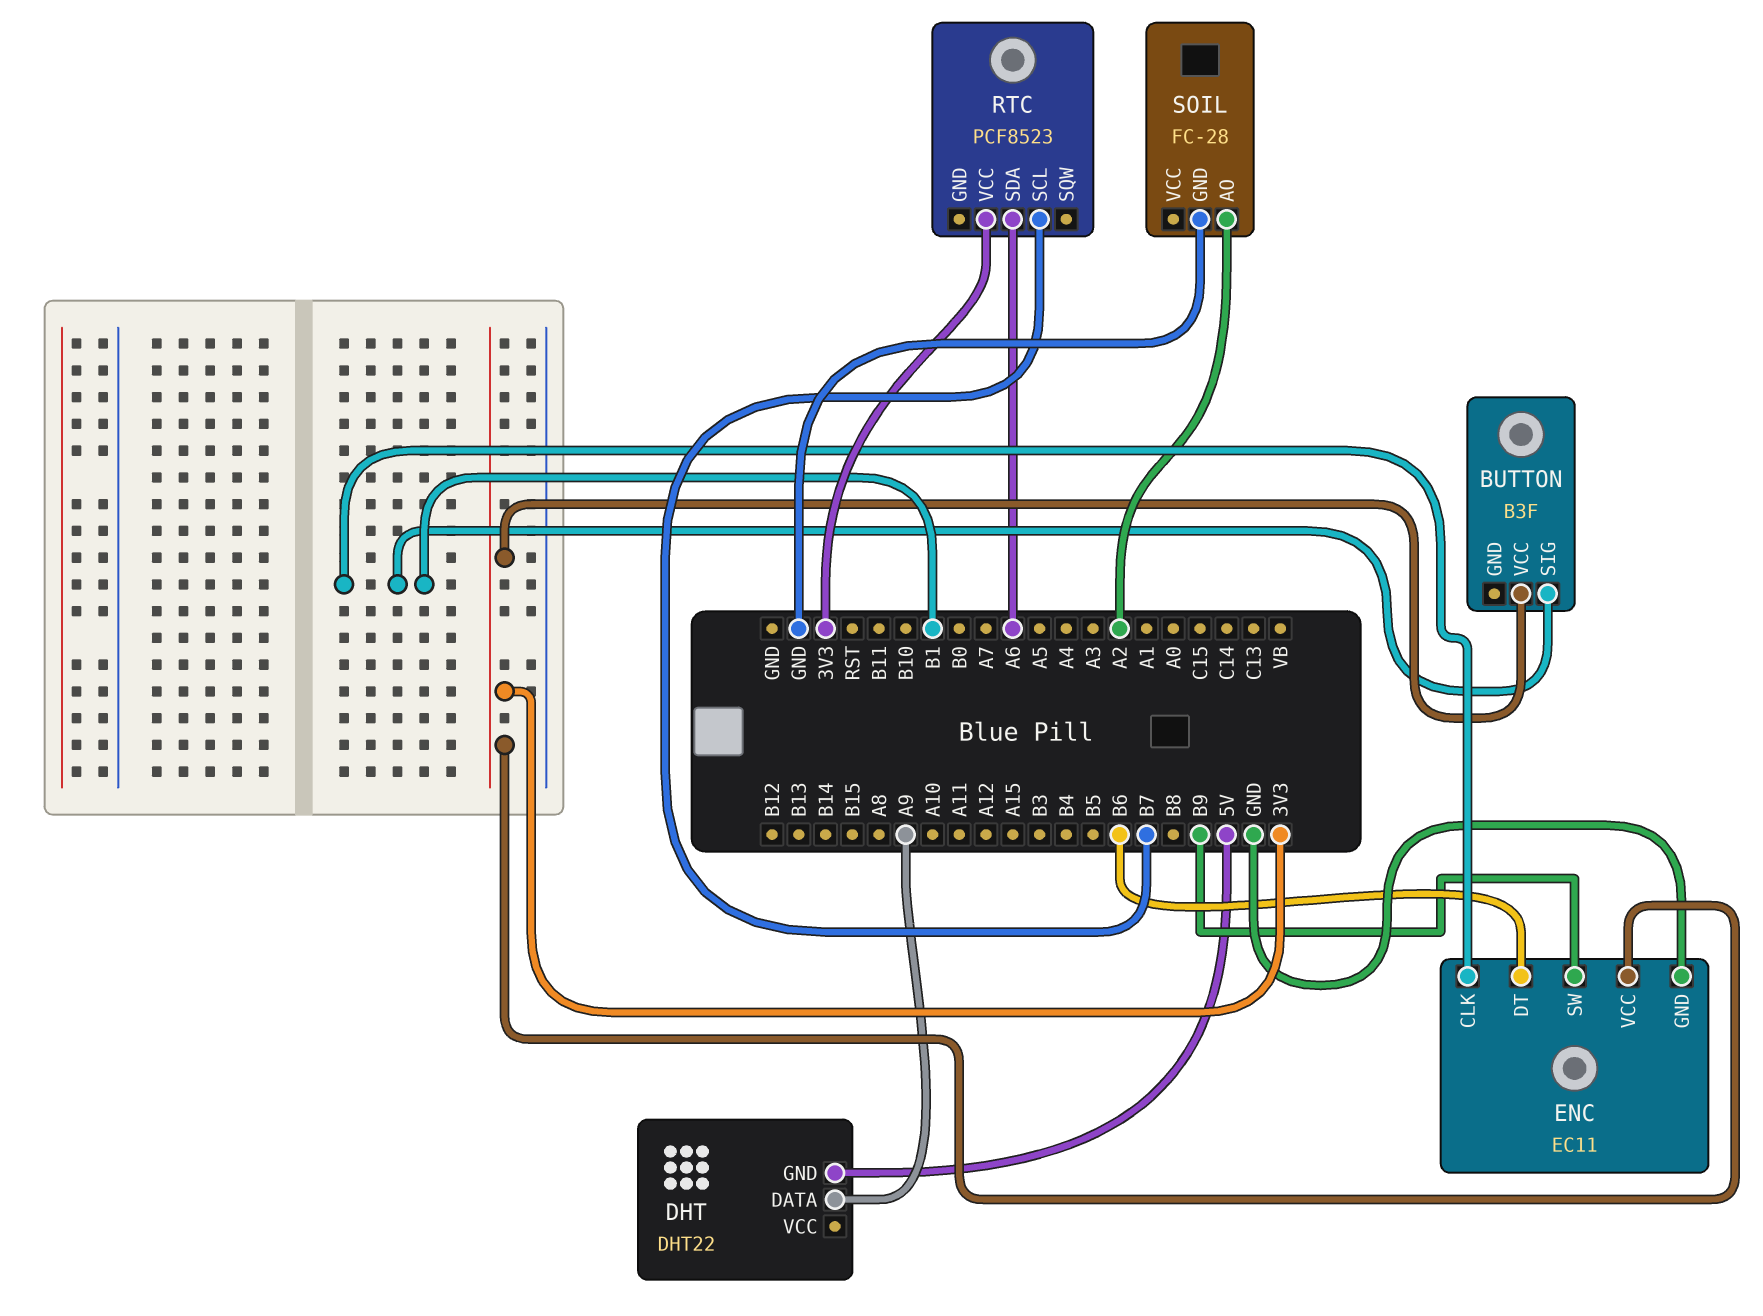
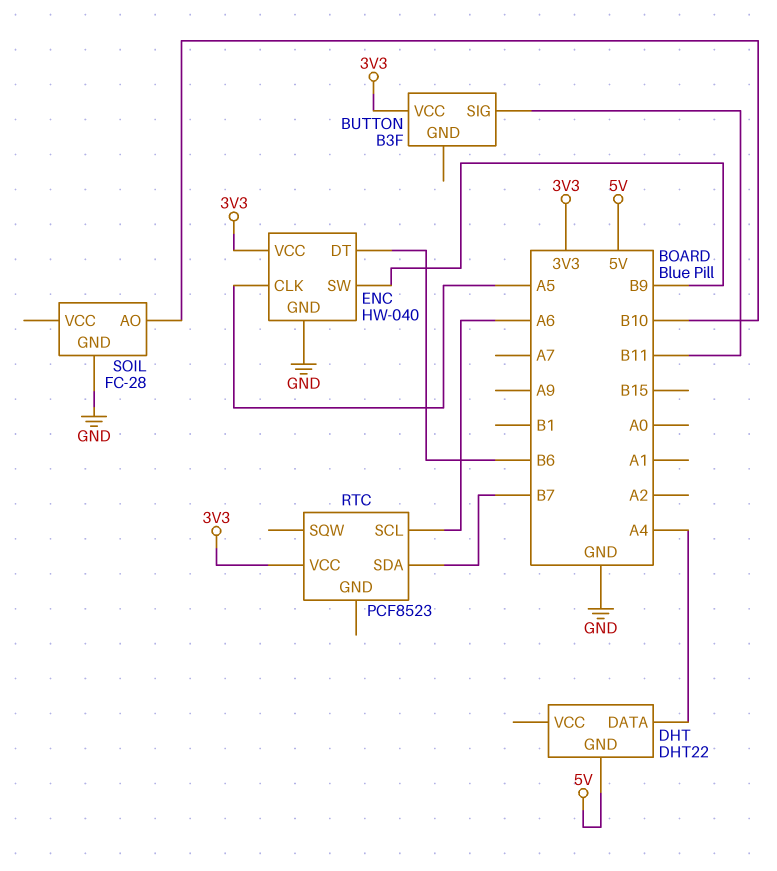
BUTTON pin SIG: B1 -> B11
DHT pin DATA: A9 -> A4
ENC: EC11 -> HW-040
ENC pin CLK: B1 -> A5
RTC pin SCL: B7 -> A6
RTC pin SDA: A6 -> B7
SOIL pin AO: A2 -> B10

